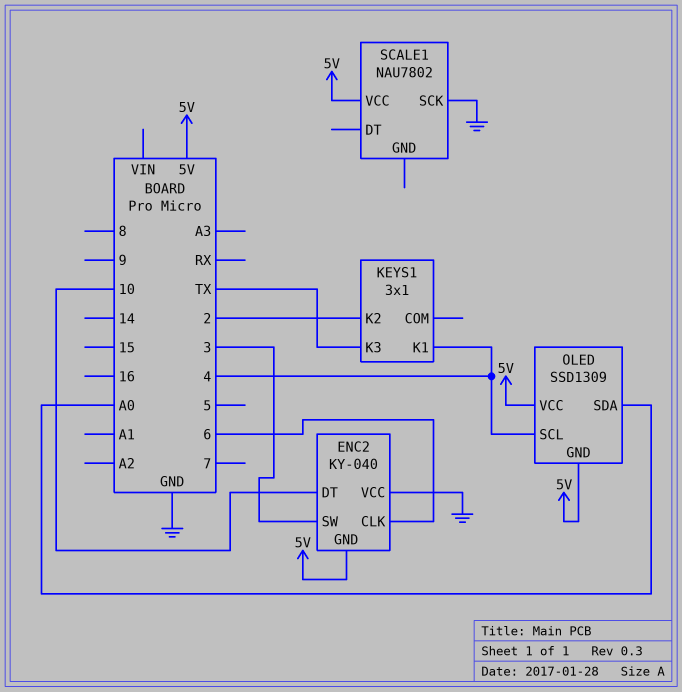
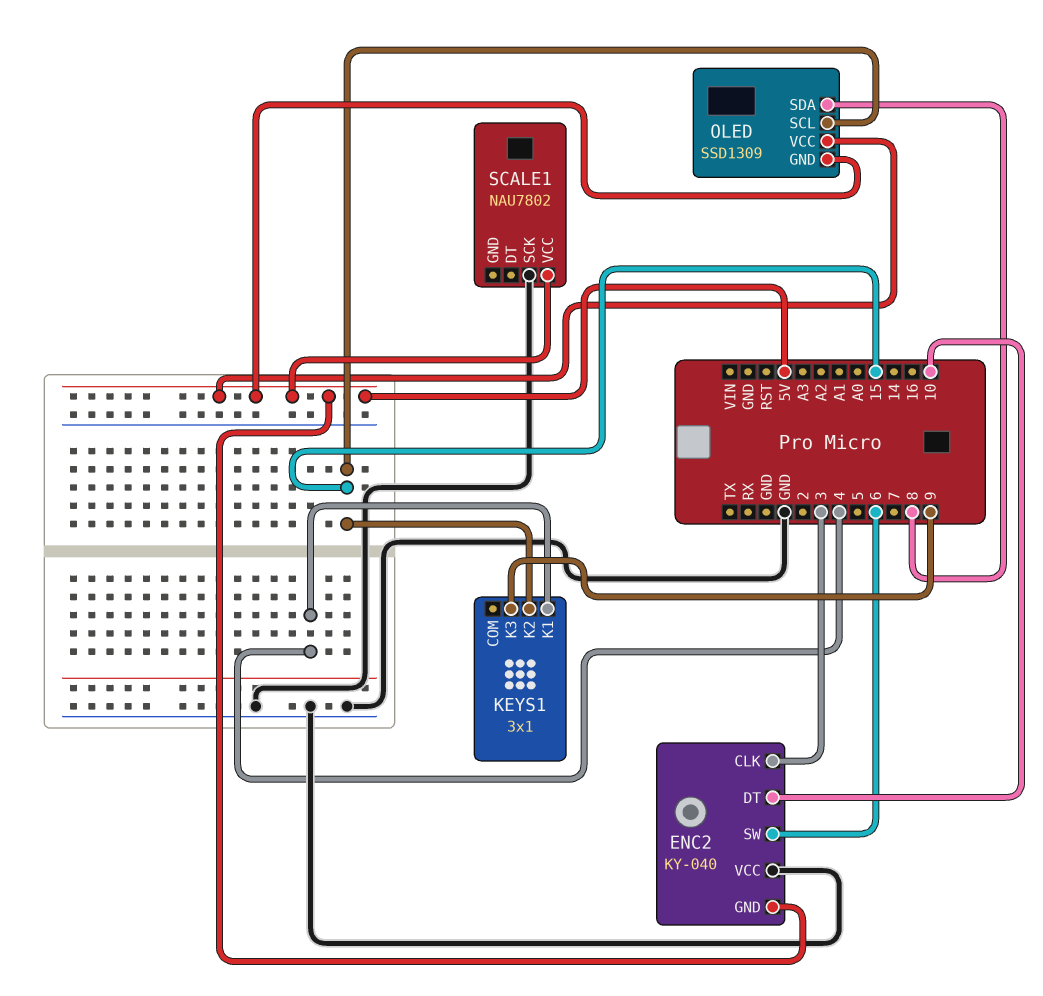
ENC2 pin CLK: 6 -> 3
ENC2 pin SW: 3 -> 6
KEYS1 pin K2: 2 -> 15
KEYS1 pin K3: TX -> 9
OLED pin SCL: 4 -> 15
OLED pin SDA: A0 -> 8

